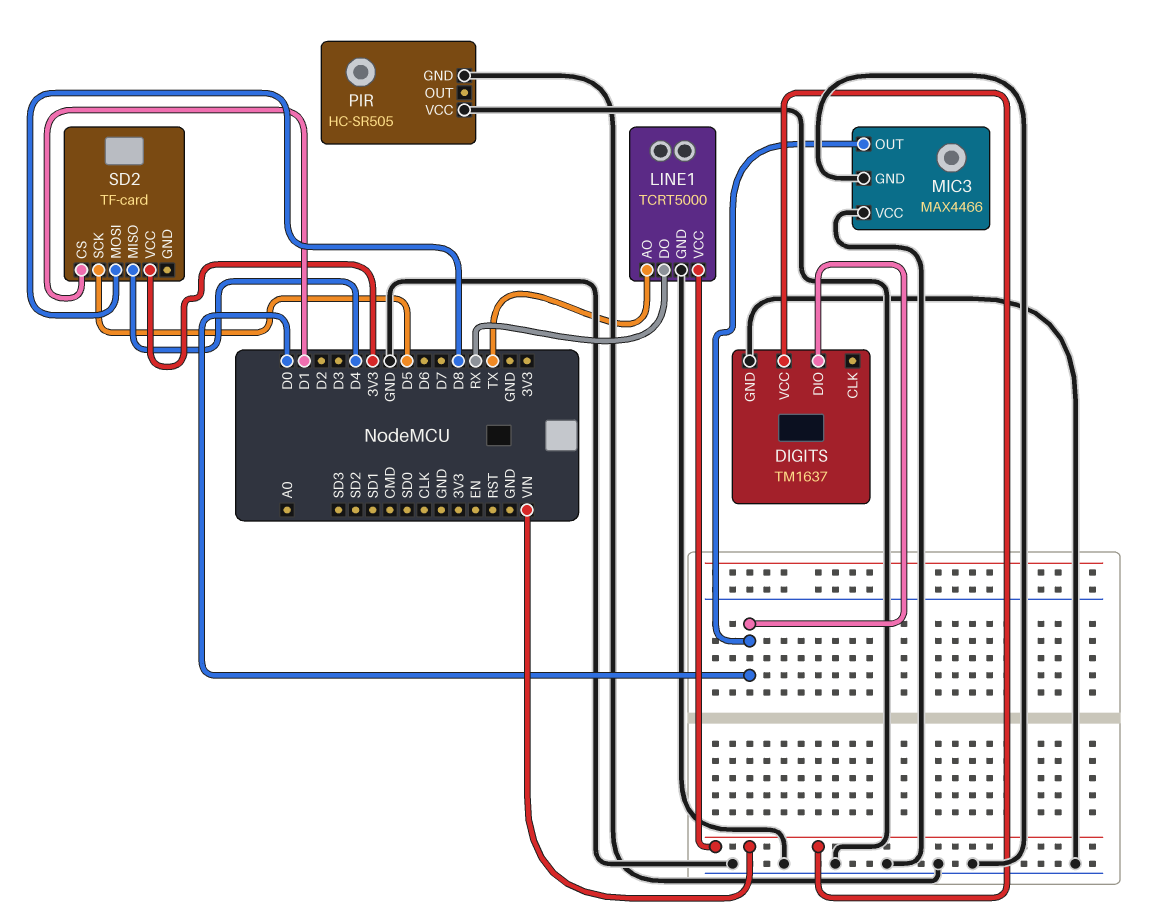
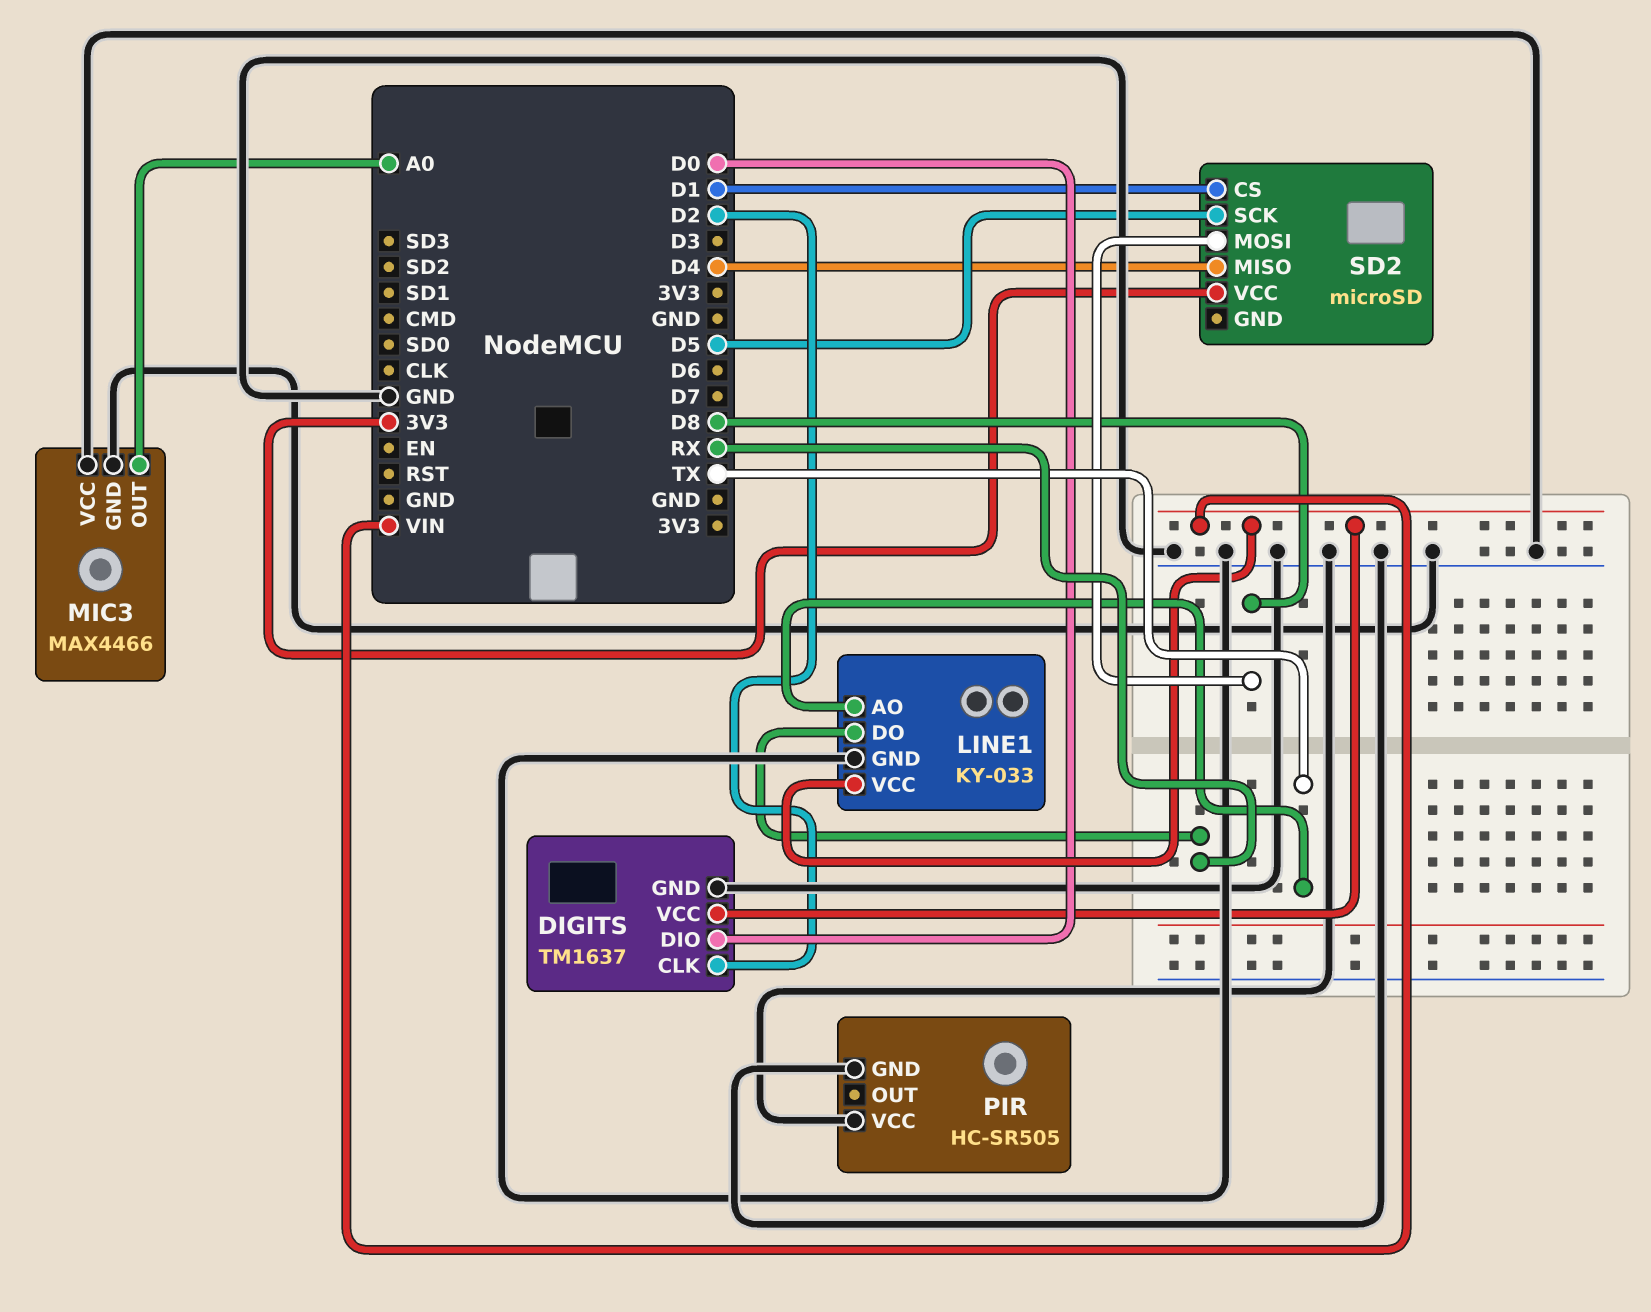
DIGITS pin CLK: none -> D2
LINE1: TCRT5000 -> KY-033
MIC3 pin OUT: D0 -> A0
SD2: TF-card -> microSD

